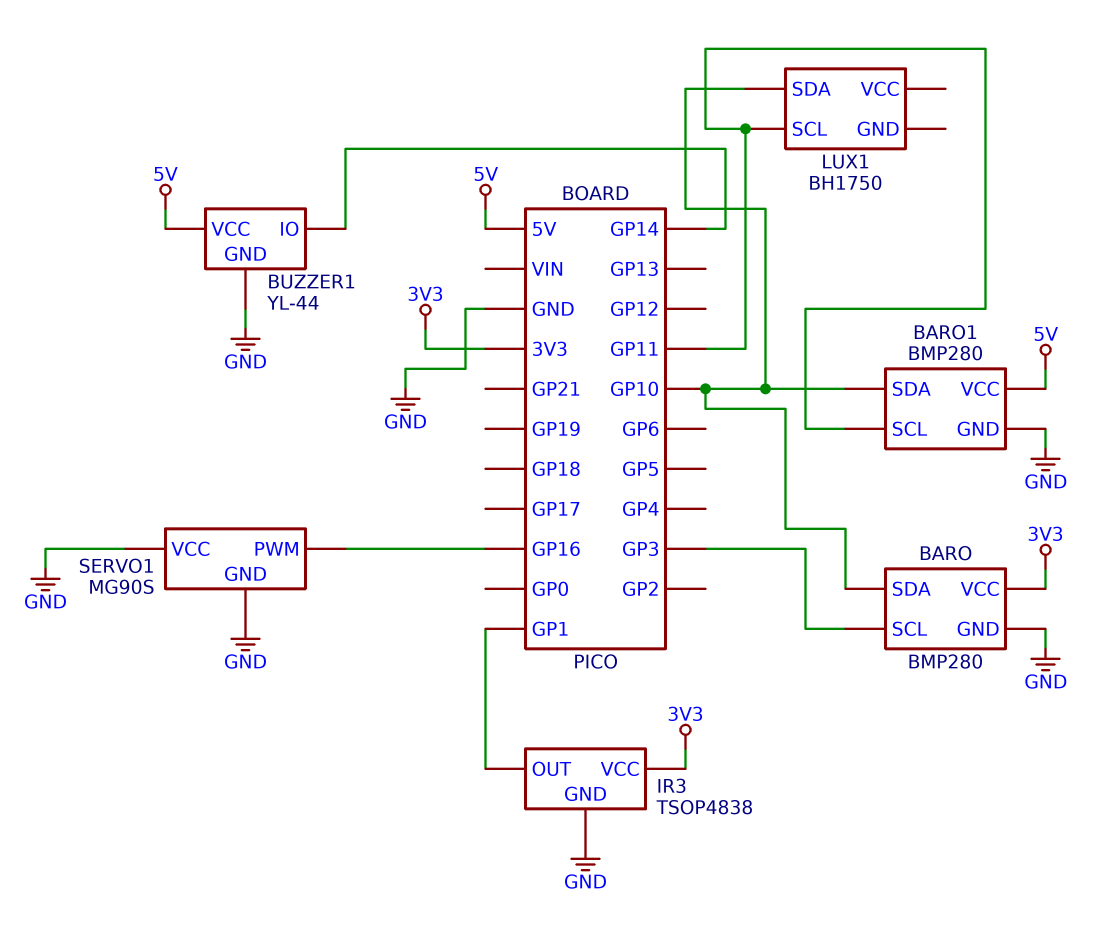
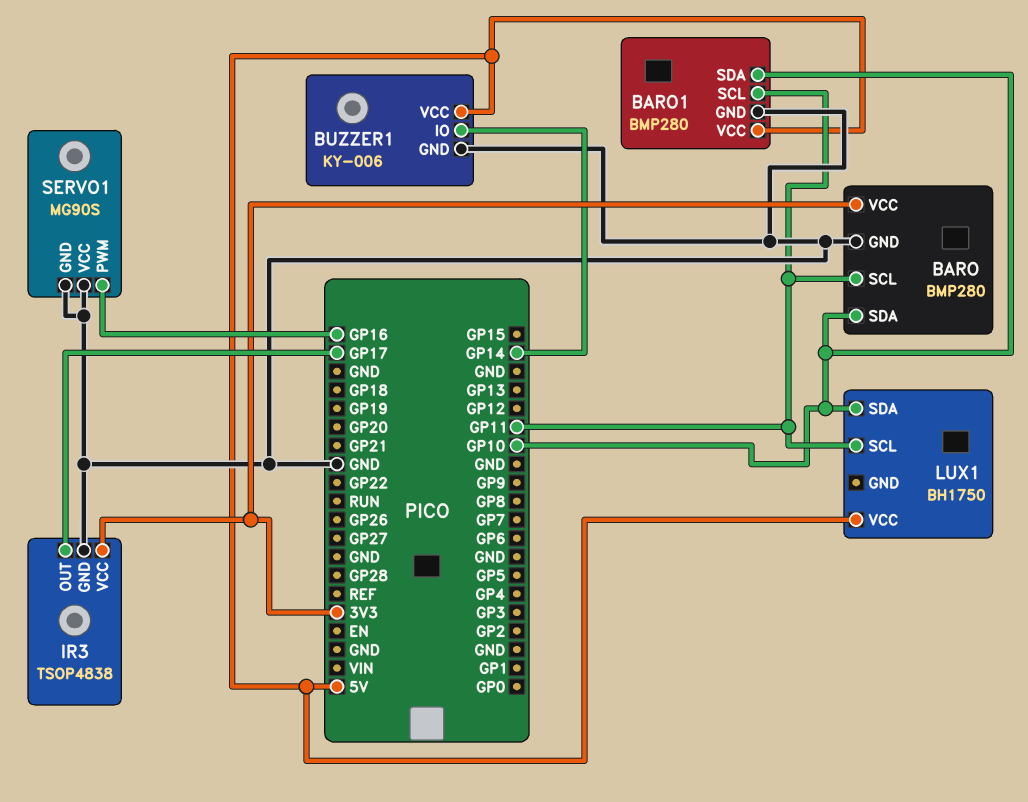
BARO pin SCL: GP3 -> GP11
BUZZER1: YL-44 -> KY-006
IR3 pin OUT: GP1 -> GP17
LUX1 pin VCC: none -> 5V

